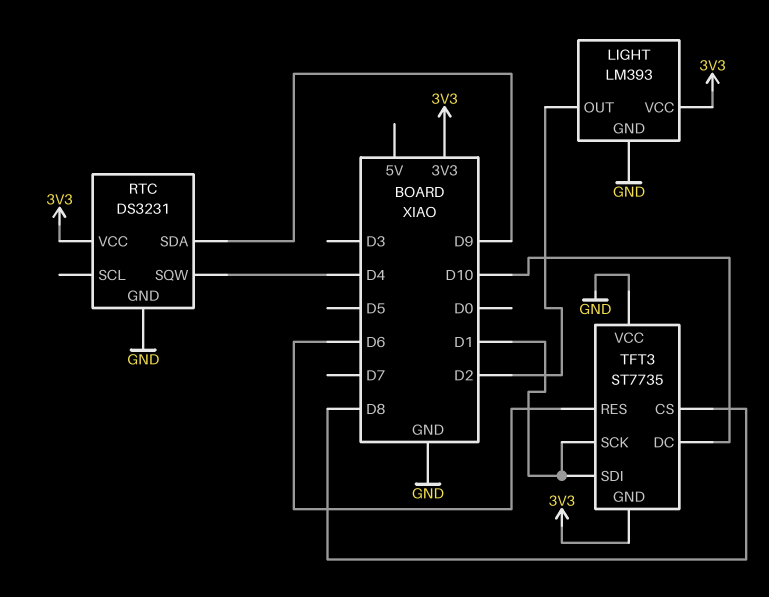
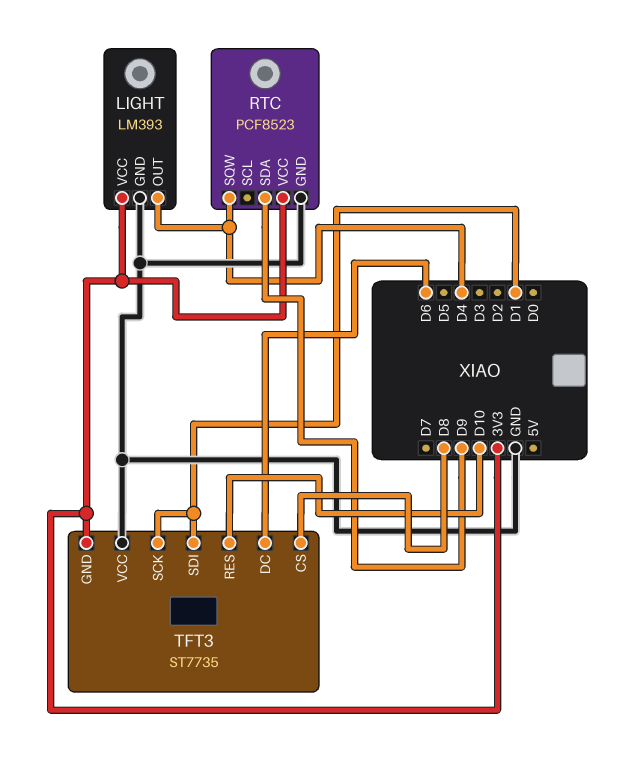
LIGHT pin OUT: D2 -> D4
RTC: DS3231 -> PCF8523
TFT3 pin DC: D10 -> D6
TFT3 pin RES: D6 -> D10

